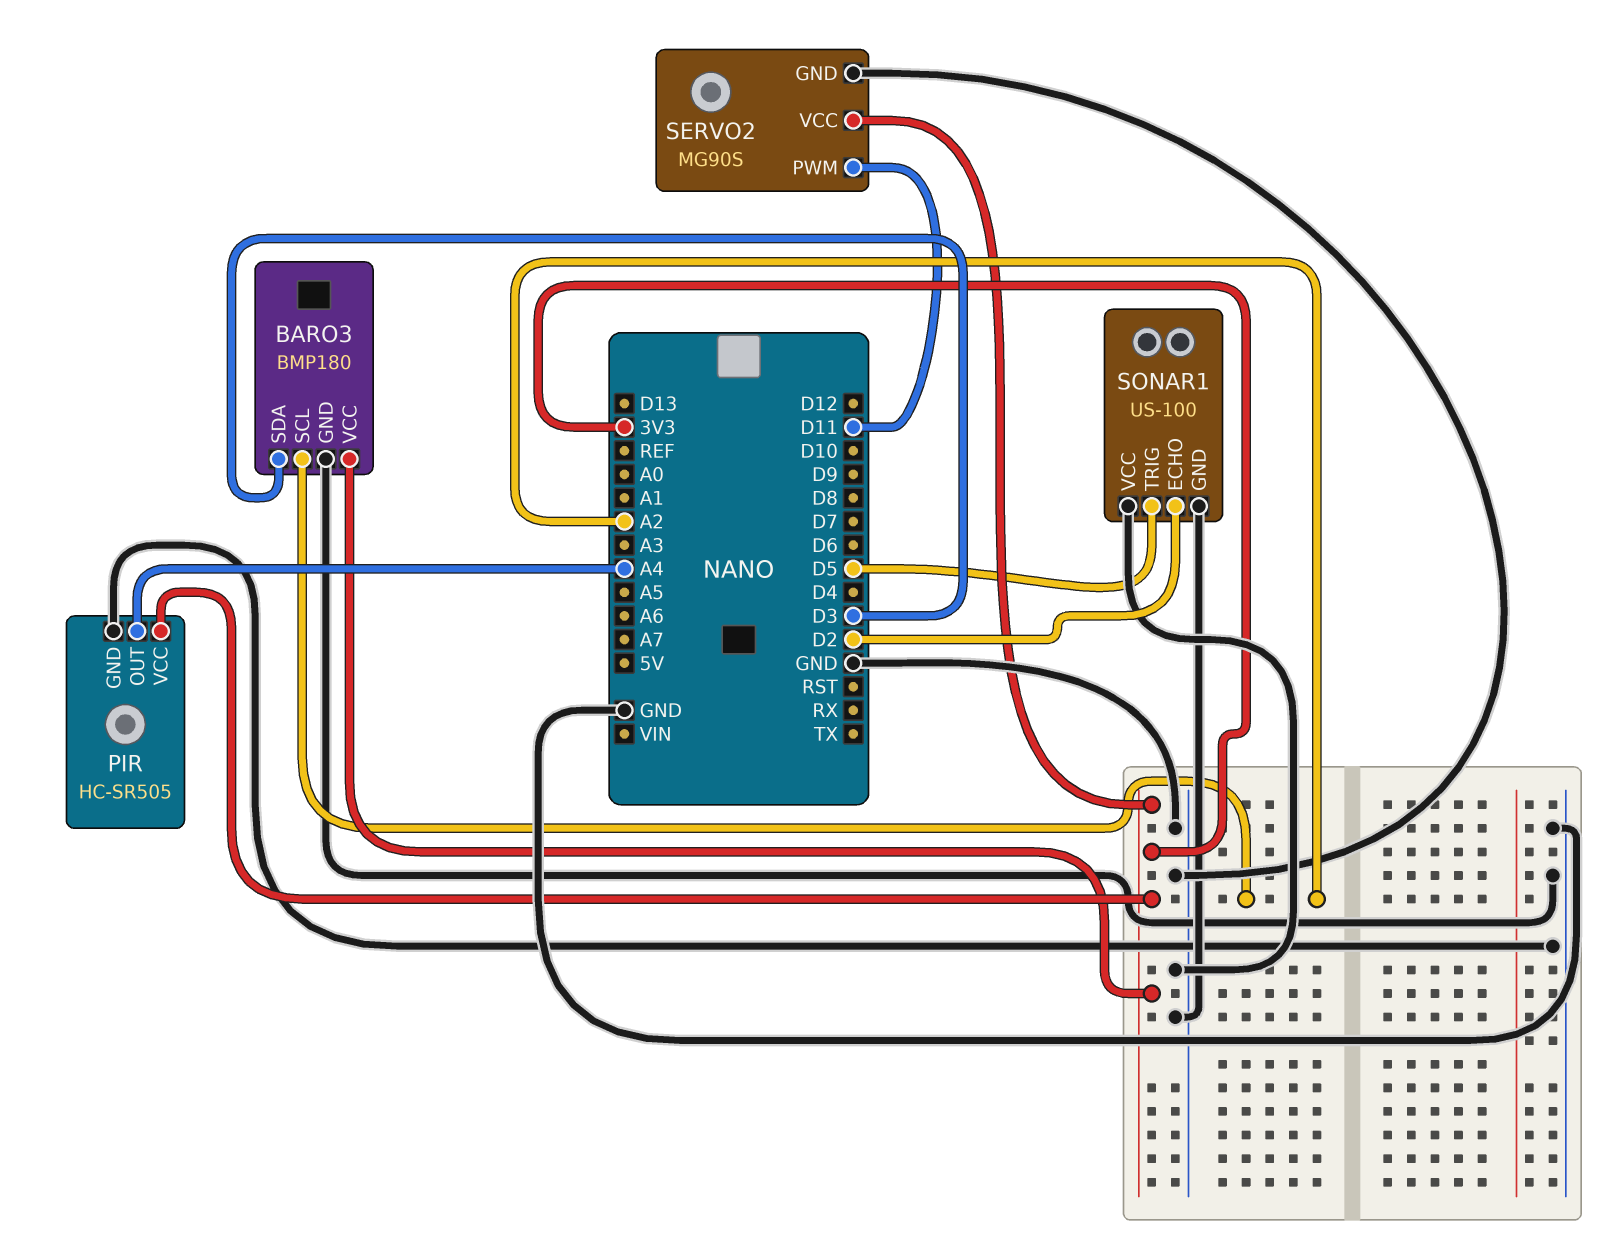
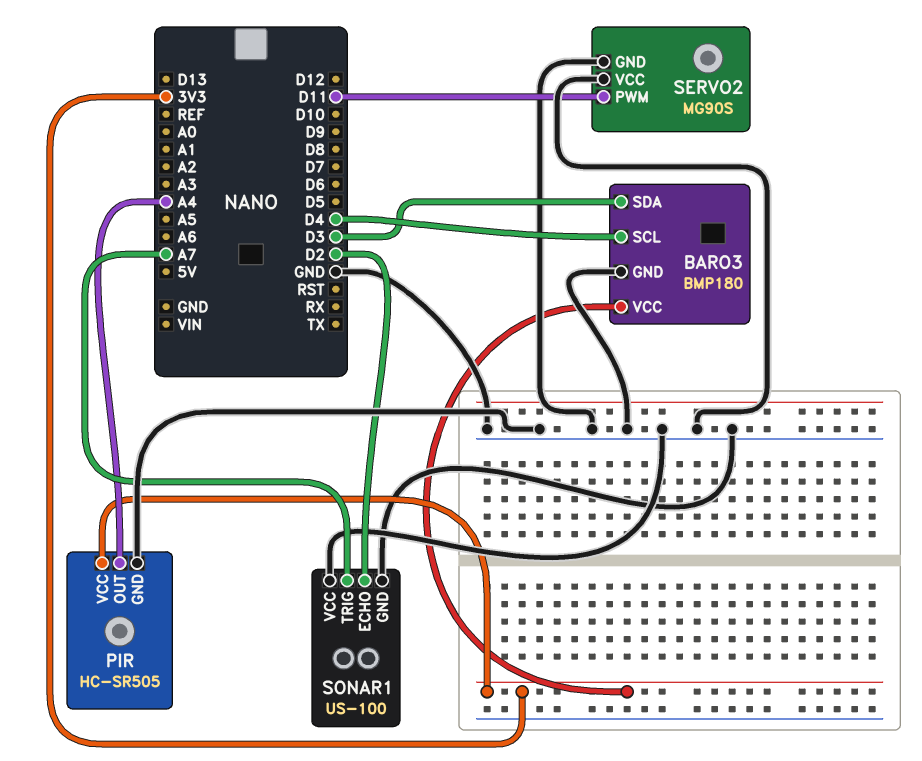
BARO3 pin SCL: A2 -> D4
SERVO2 pin VCC: 3V3 -> GND
SONAR1 pin TRIG: D5 -> A7

